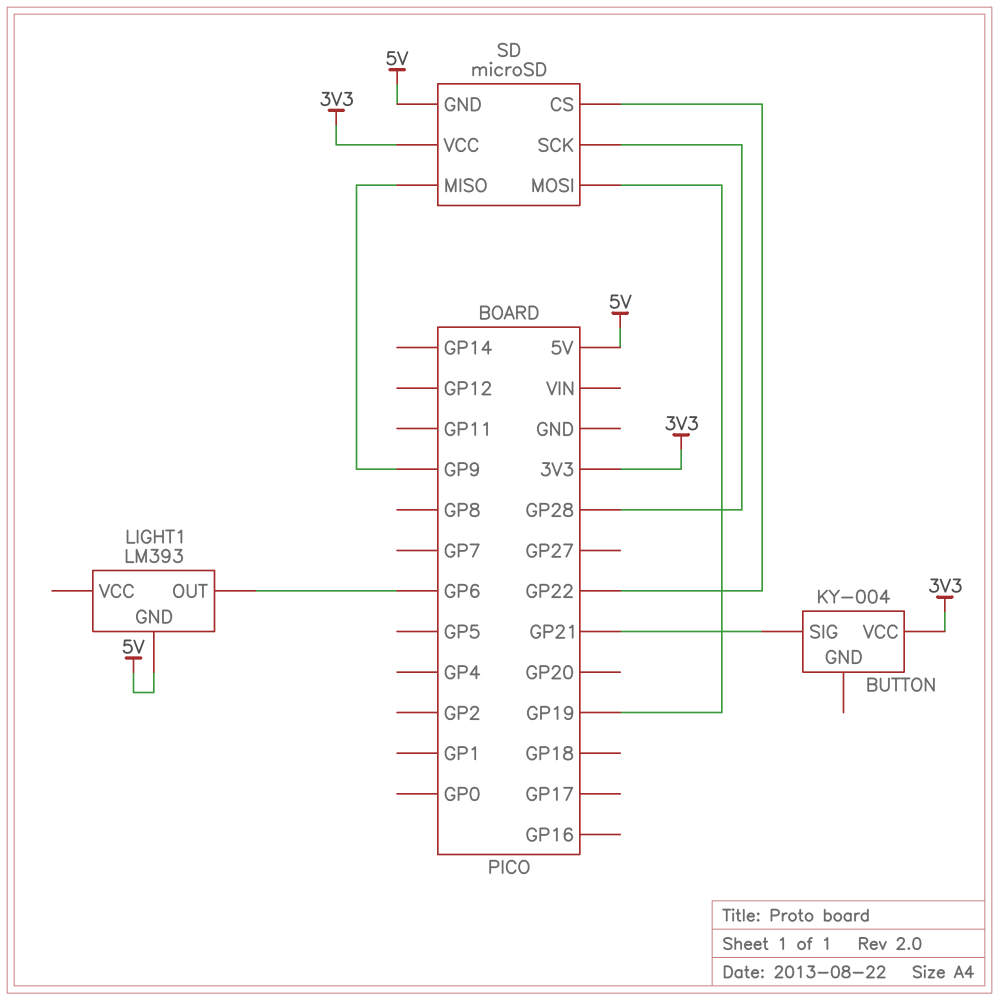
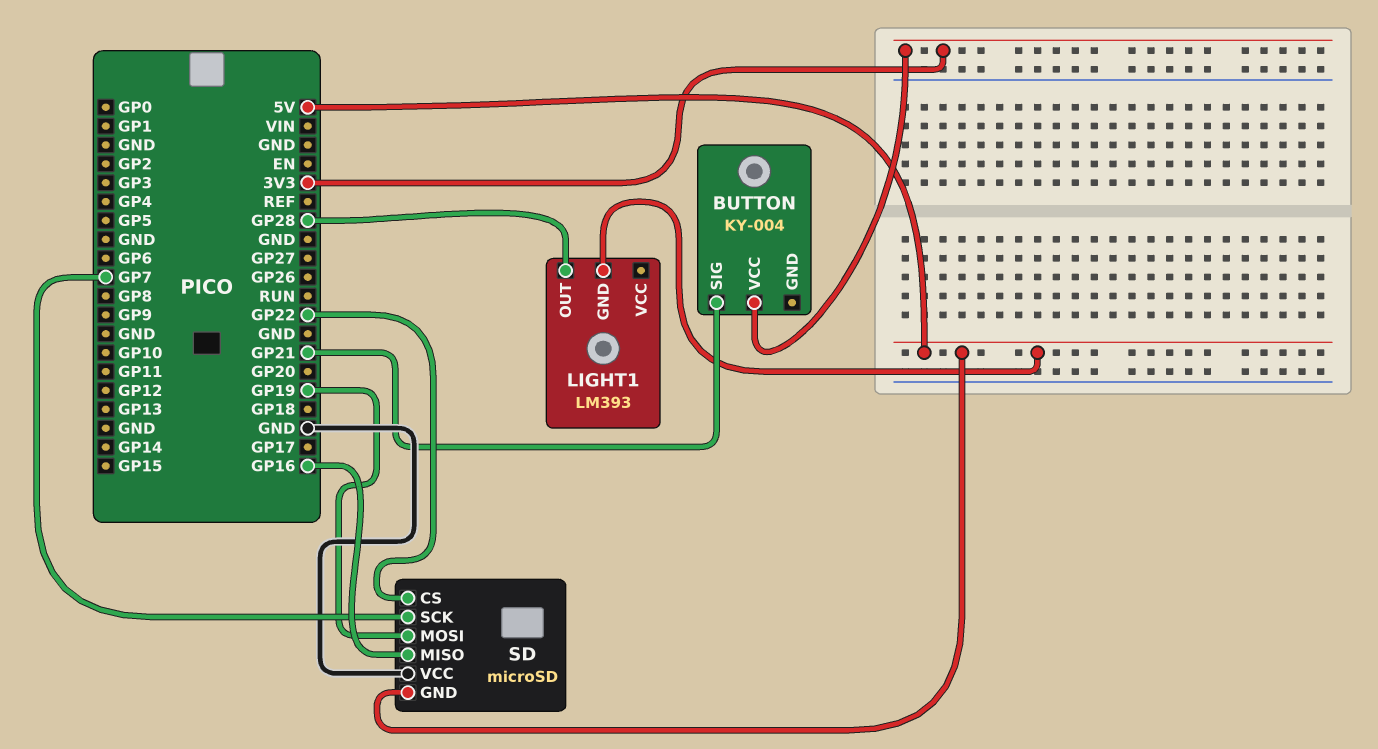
LIGHT1 pin OUT: GP6 -> GP28
SD pin MISO: GP9 -> GP16
SD pin SCK: GP28 -> GP7
SD pin VCC: 3V3 -> GND

